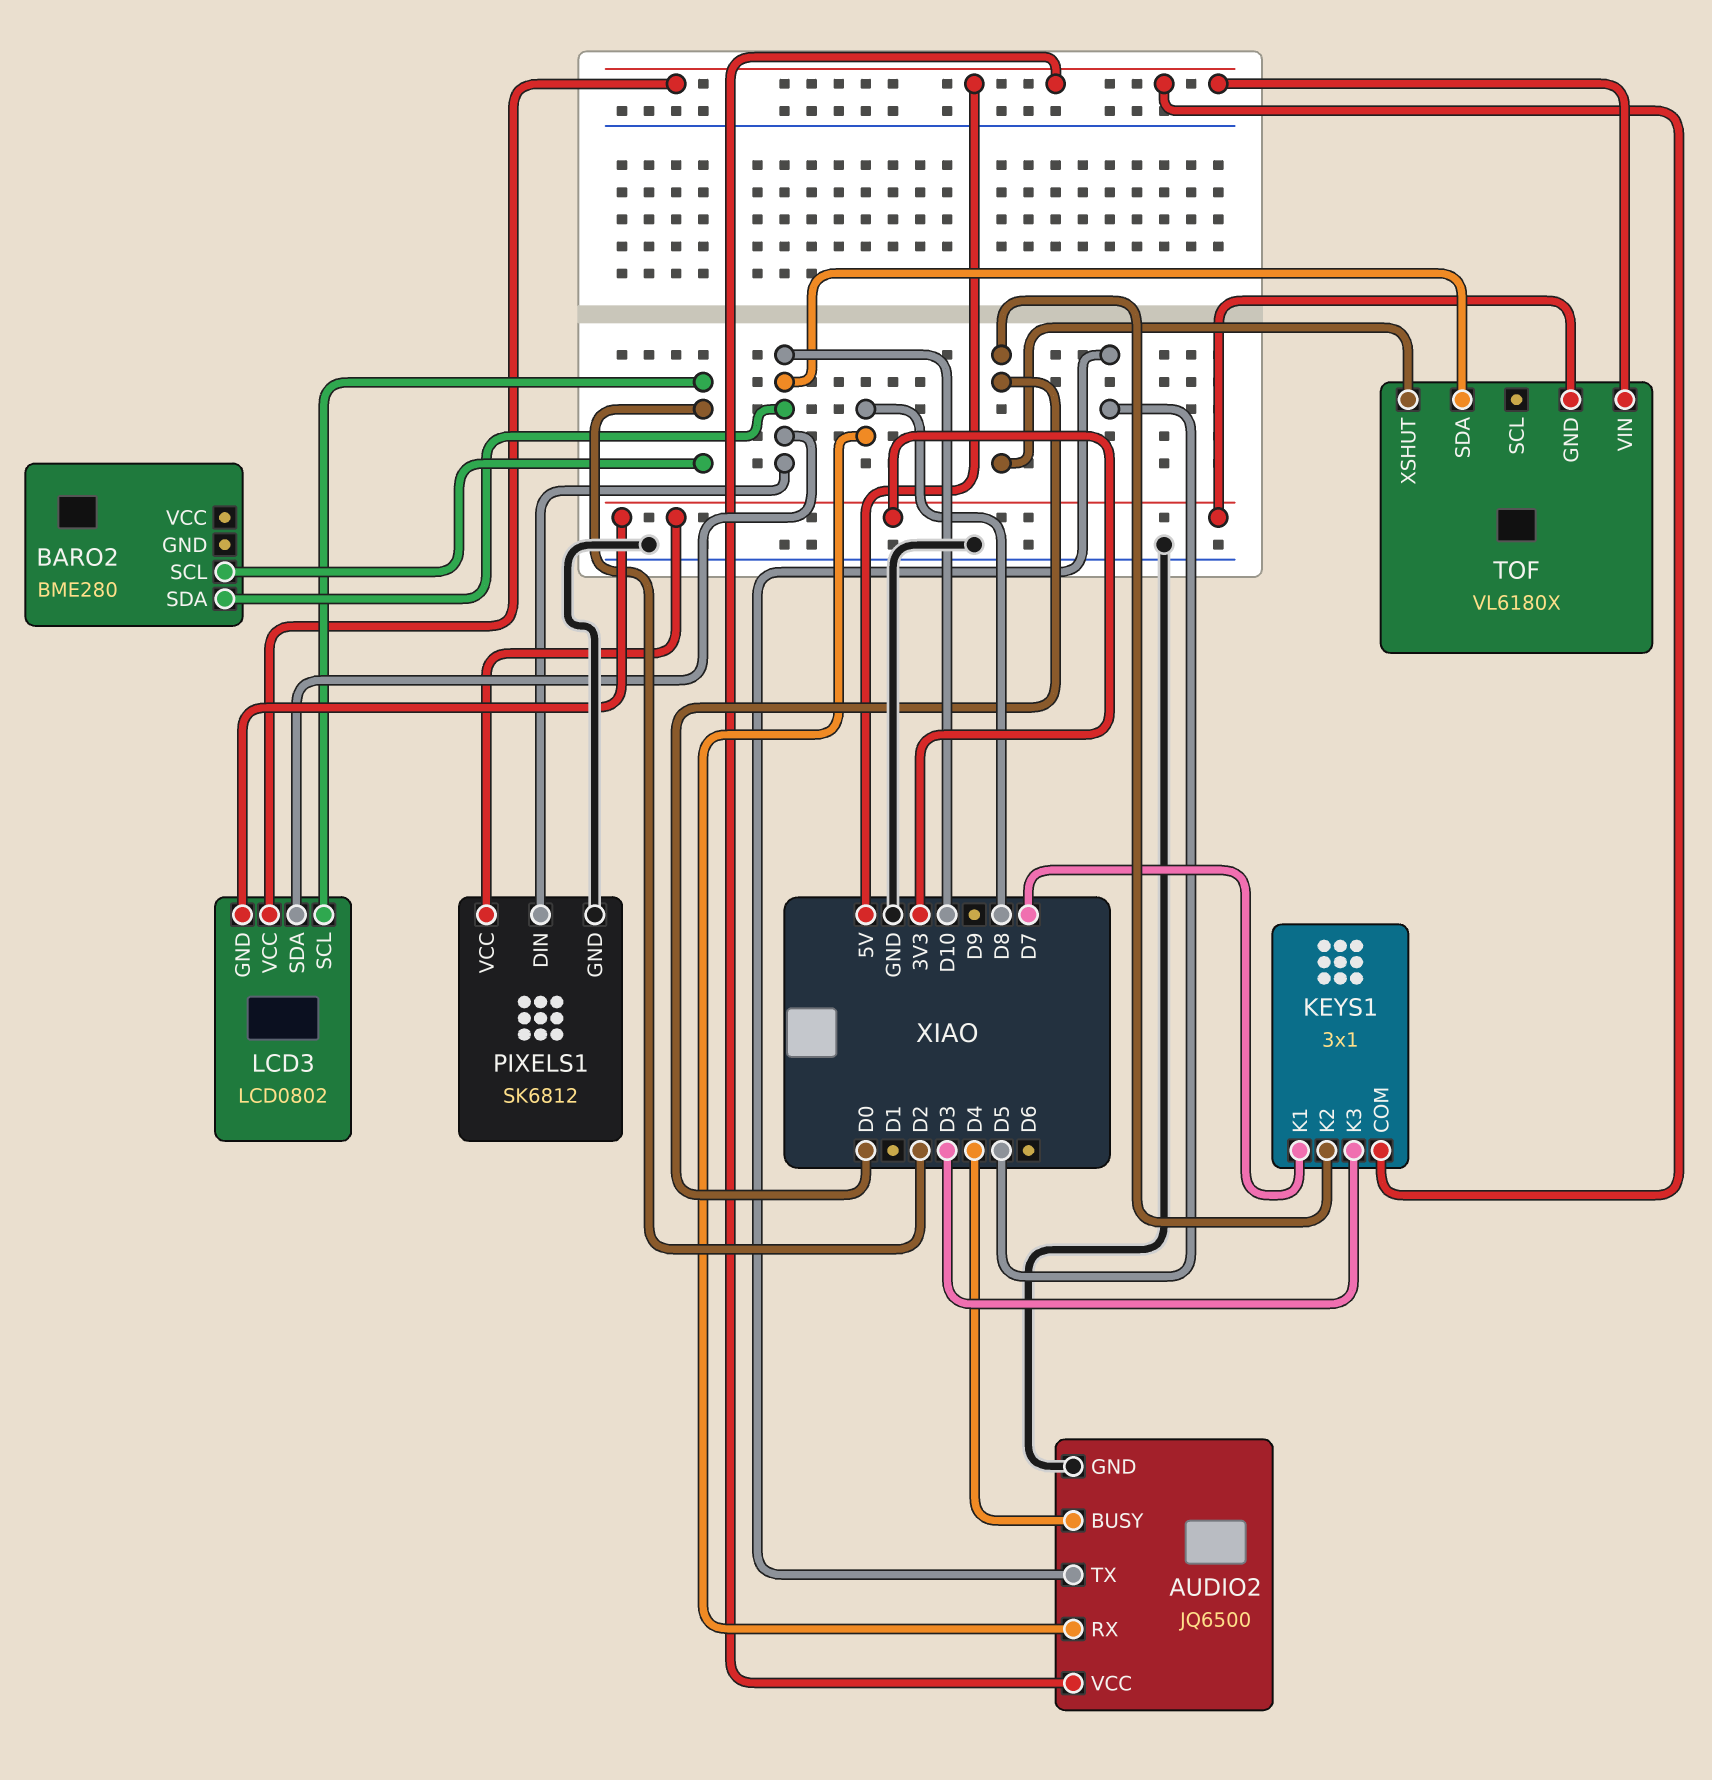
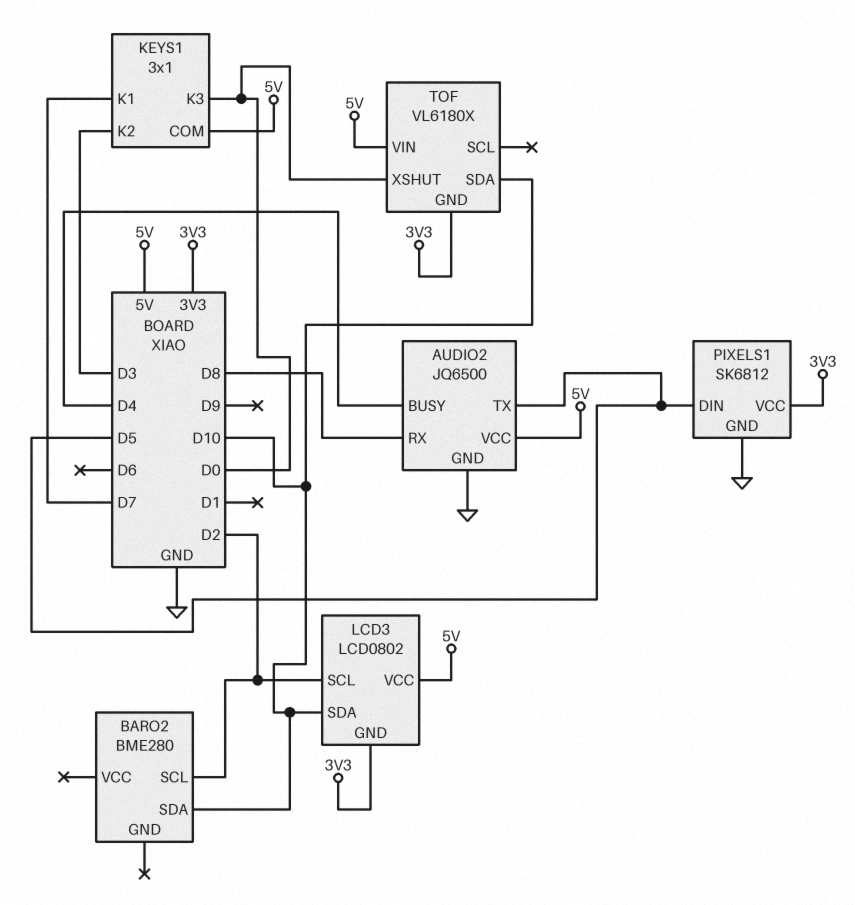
KEYS1 pin K2: D0 -> D3
KEYS1 pin K3: D3 -> D0
PIXELS1 pin DIN: D10 -> D5

